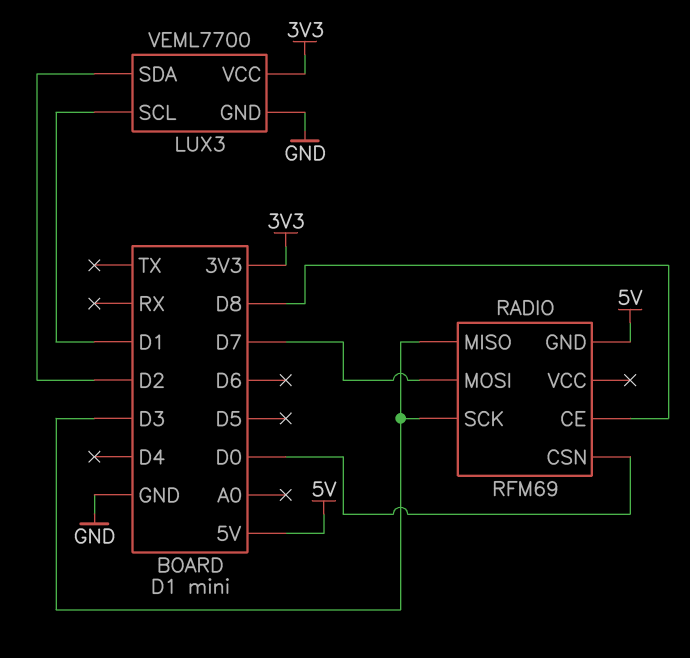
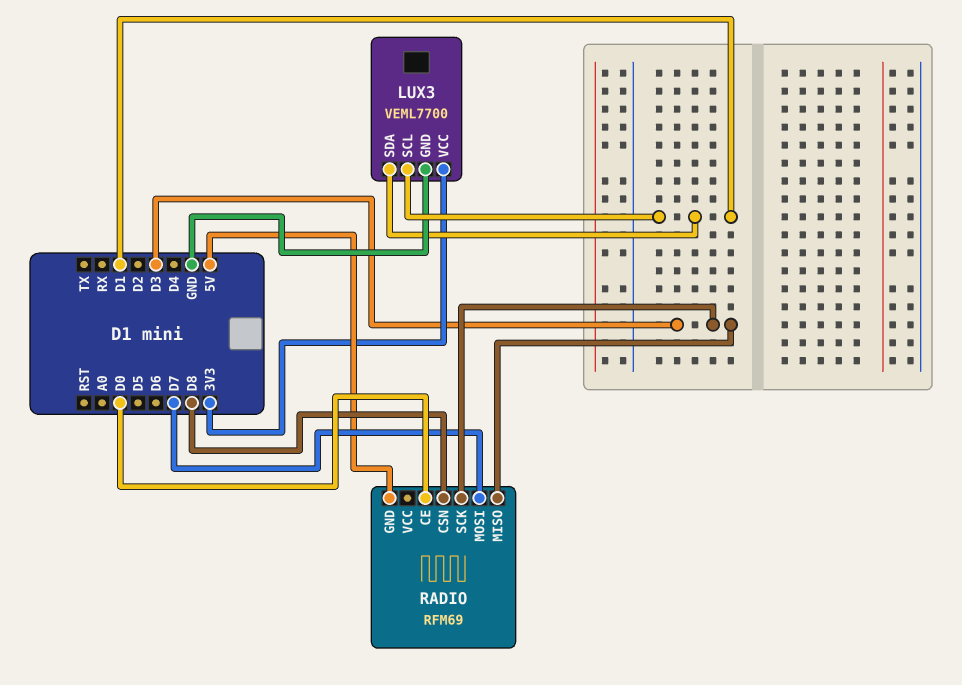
LUX3 pin SDA: D2 -> D1
RADIO pin CE: D8 -> D0
RADIO pin CSN: D0 -> D8

